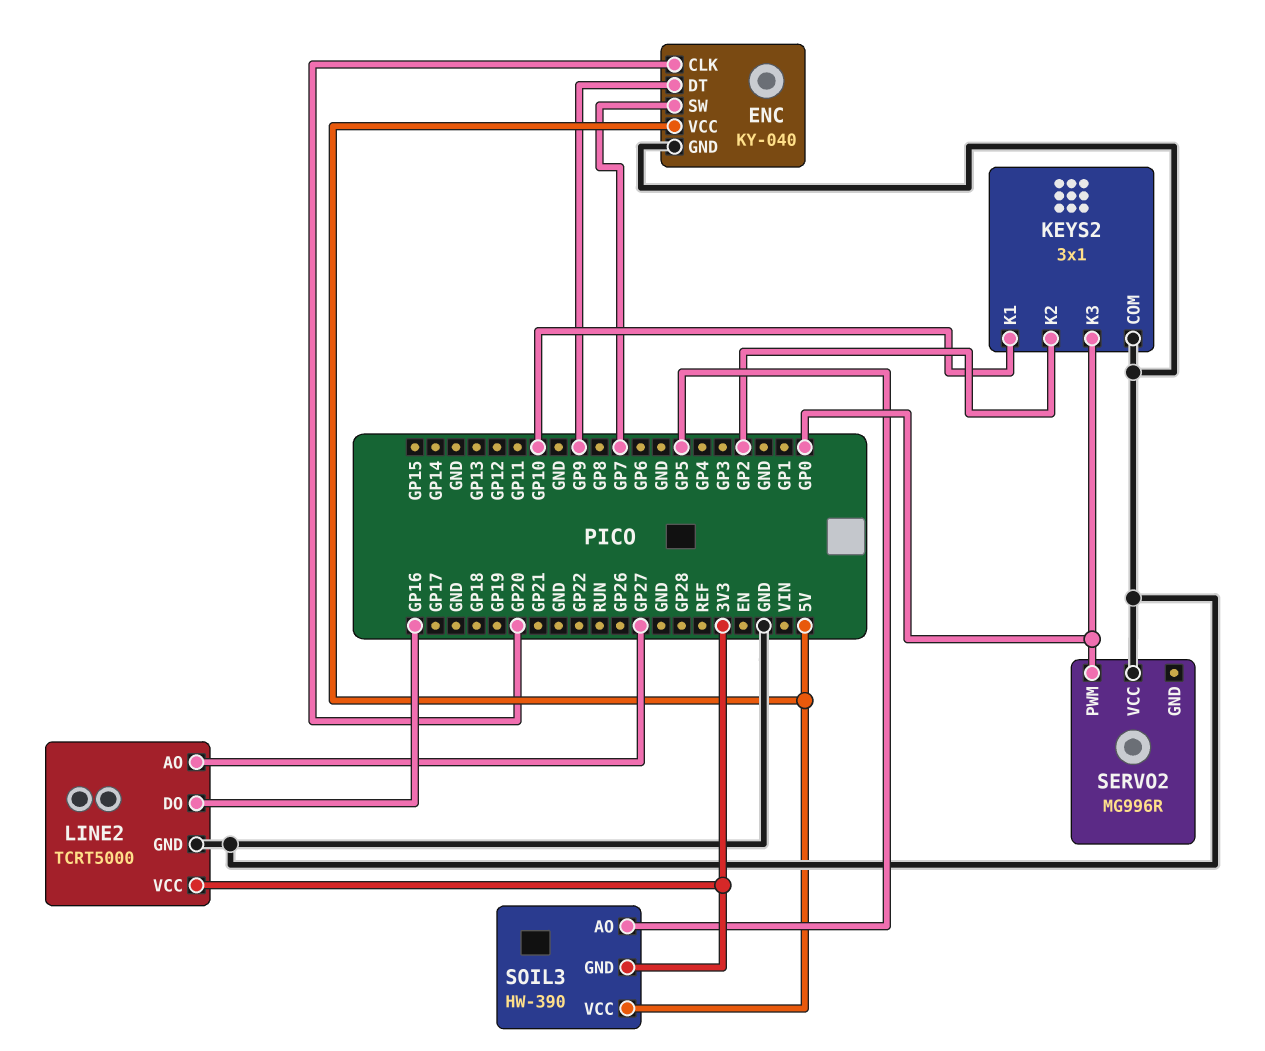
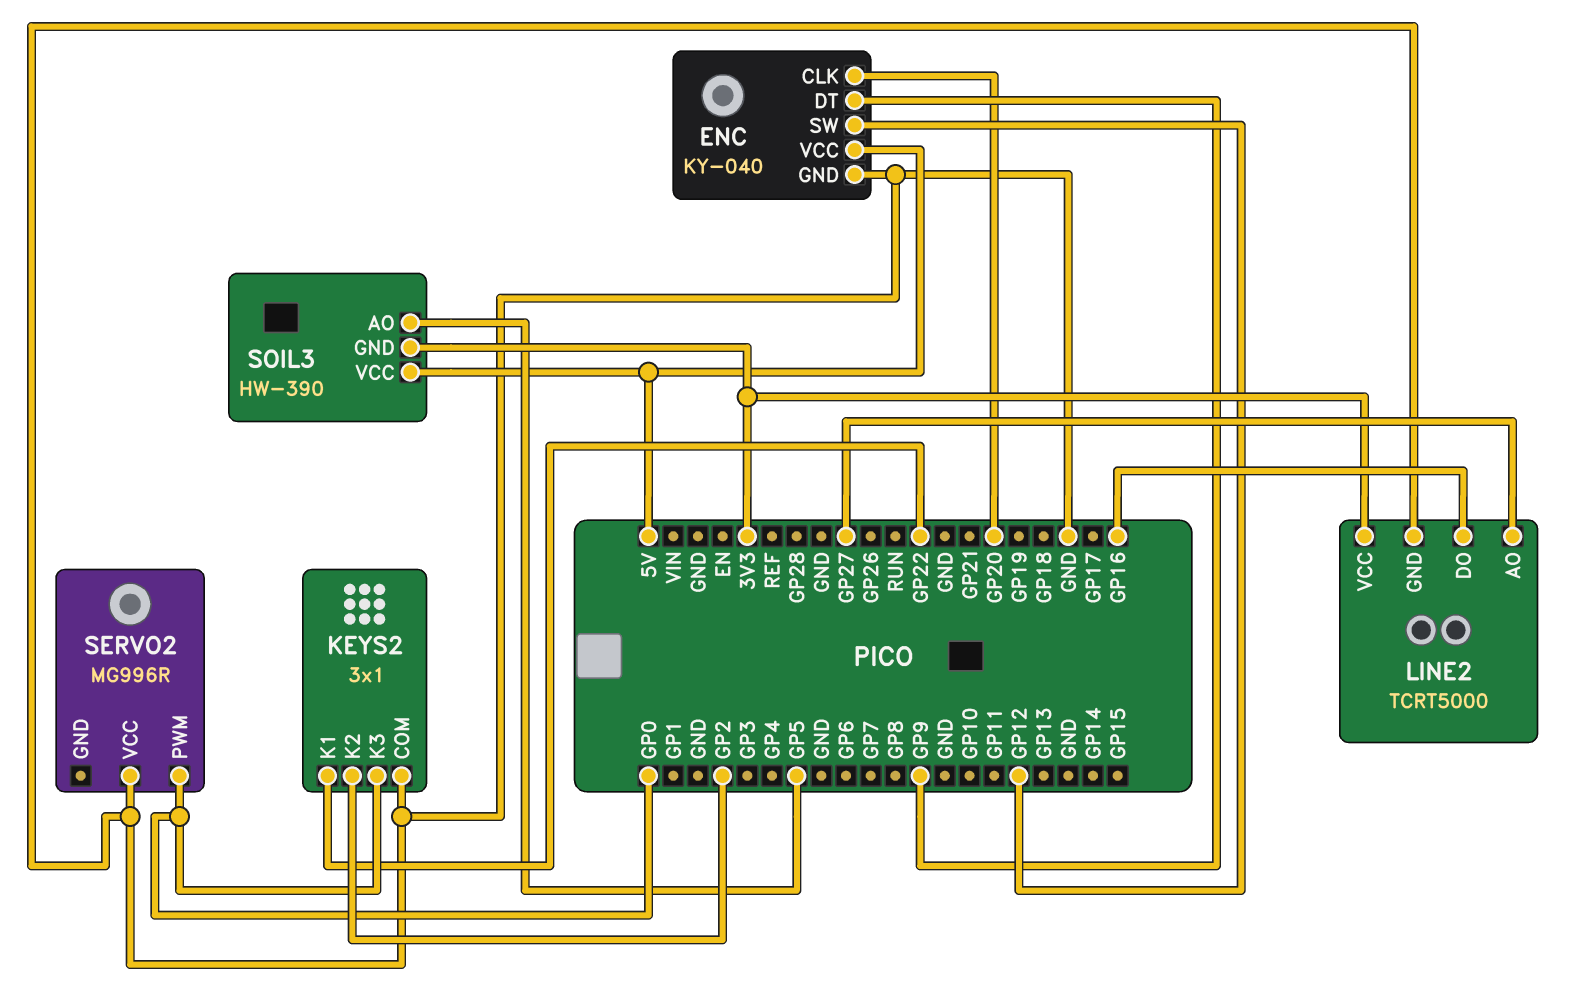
ENC pin SW: GP7 -> GP12
KEYS2 pin K1: GP10 -> GP22

